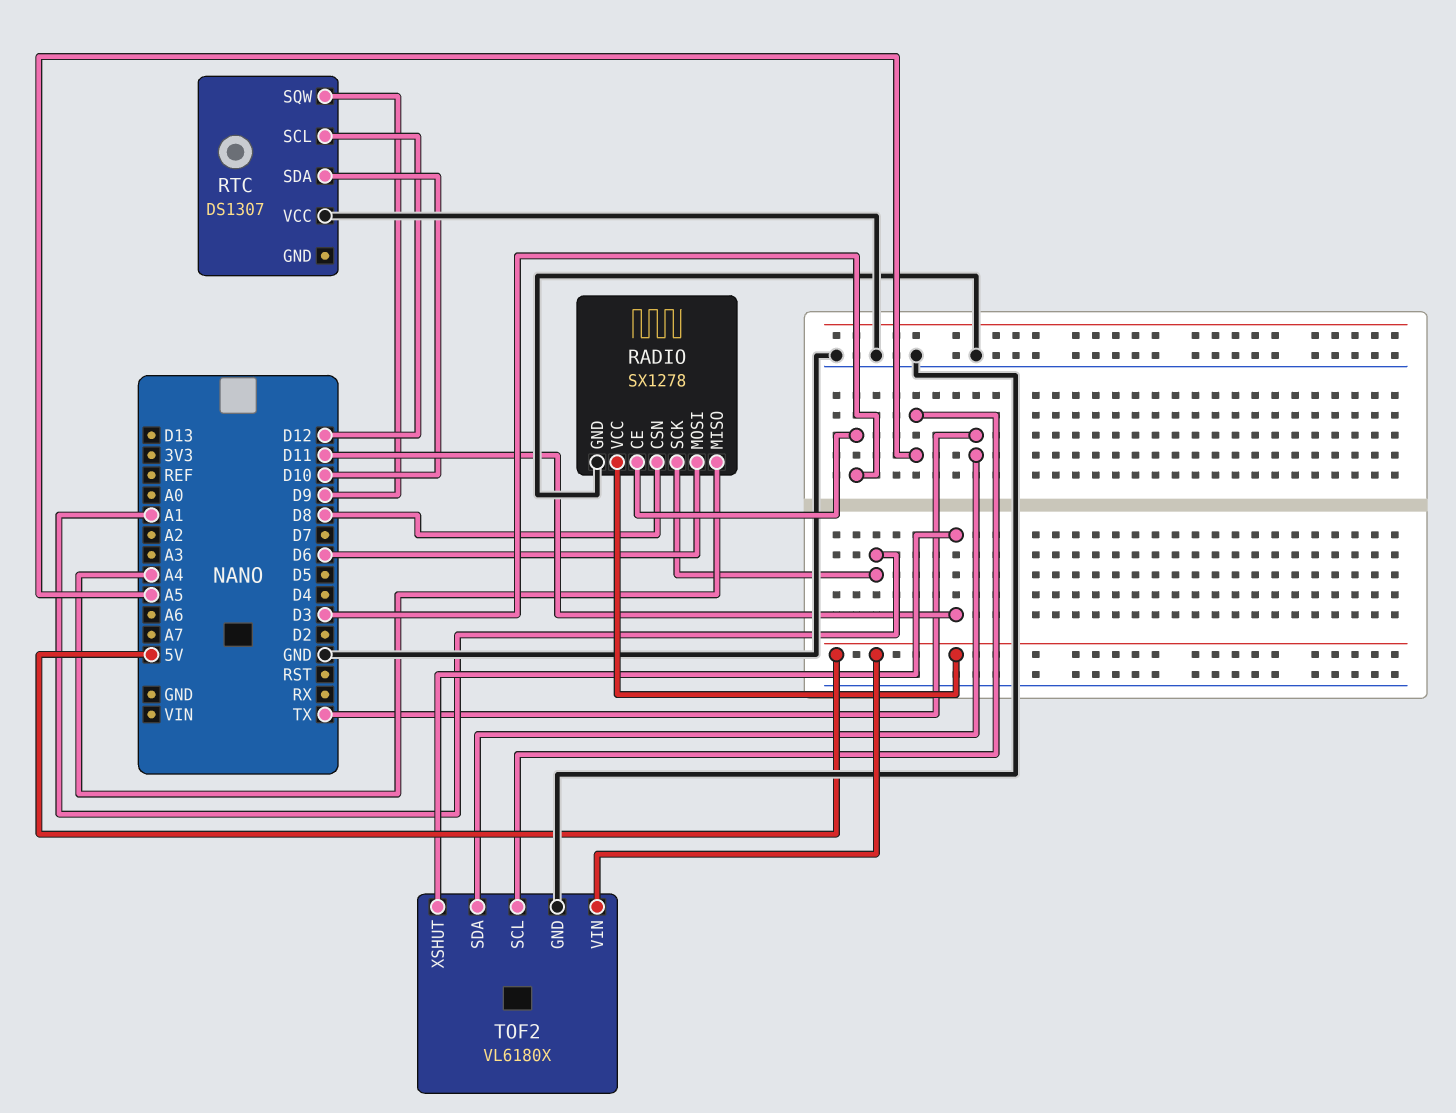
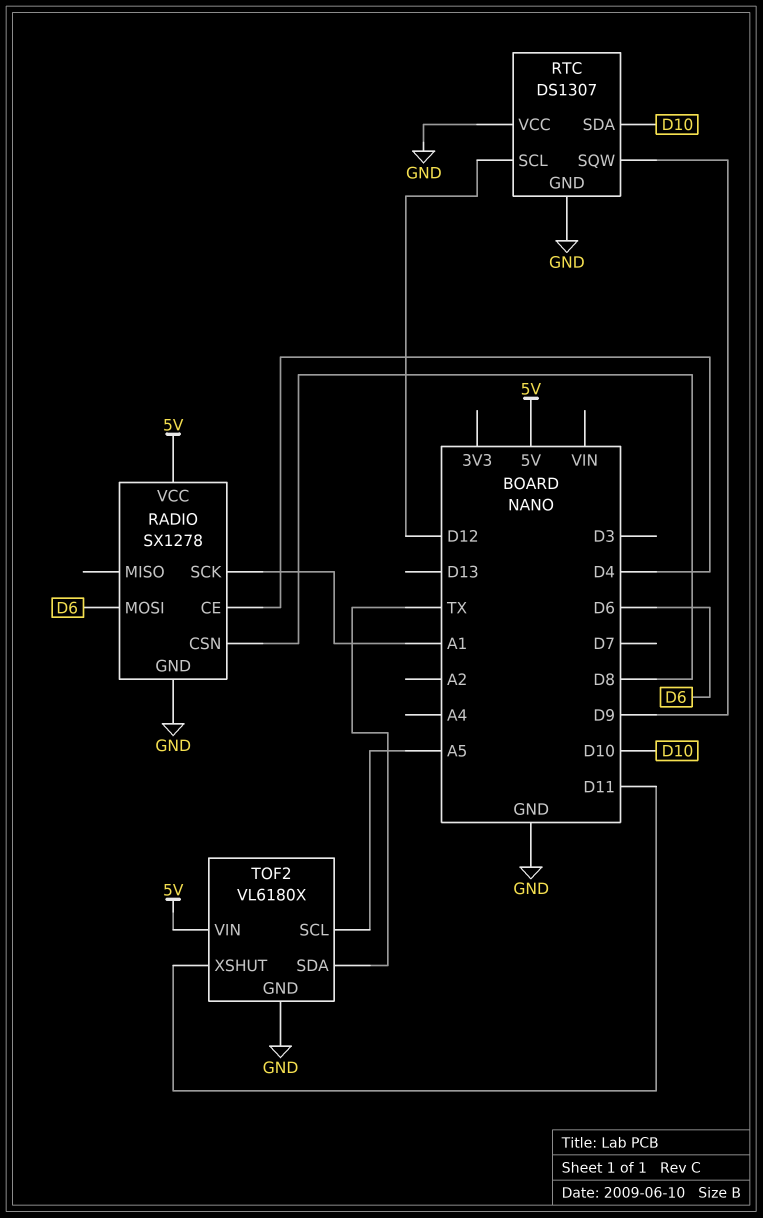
RADIO pin CE: D3 -> D4
RADIO pin MISO: A4 -> none
RTC pin GND: none -> GND

